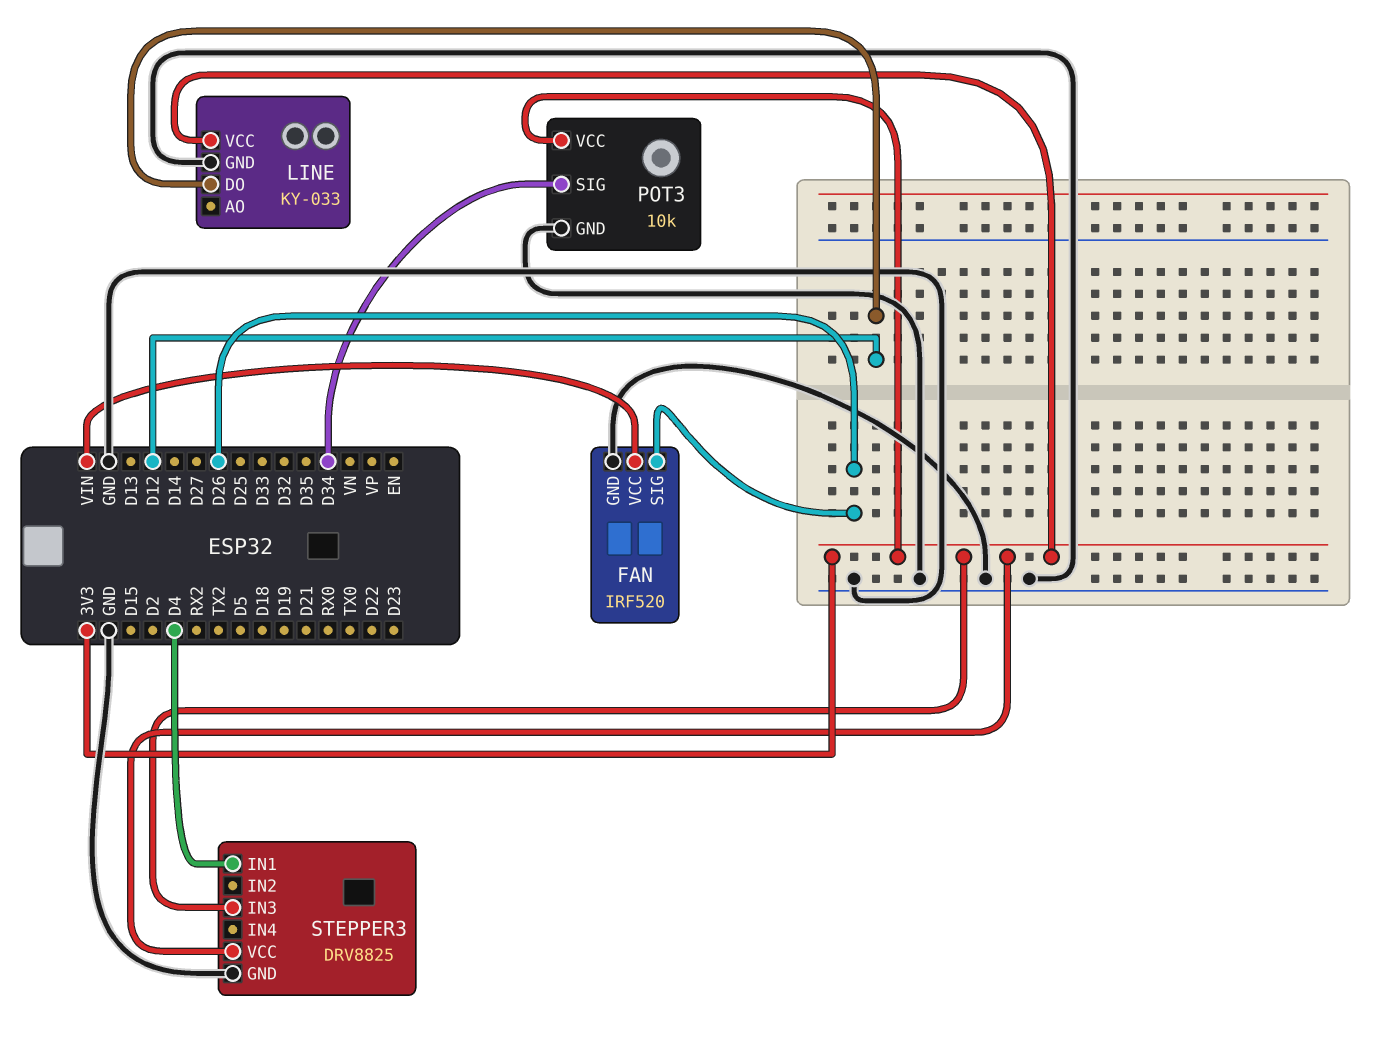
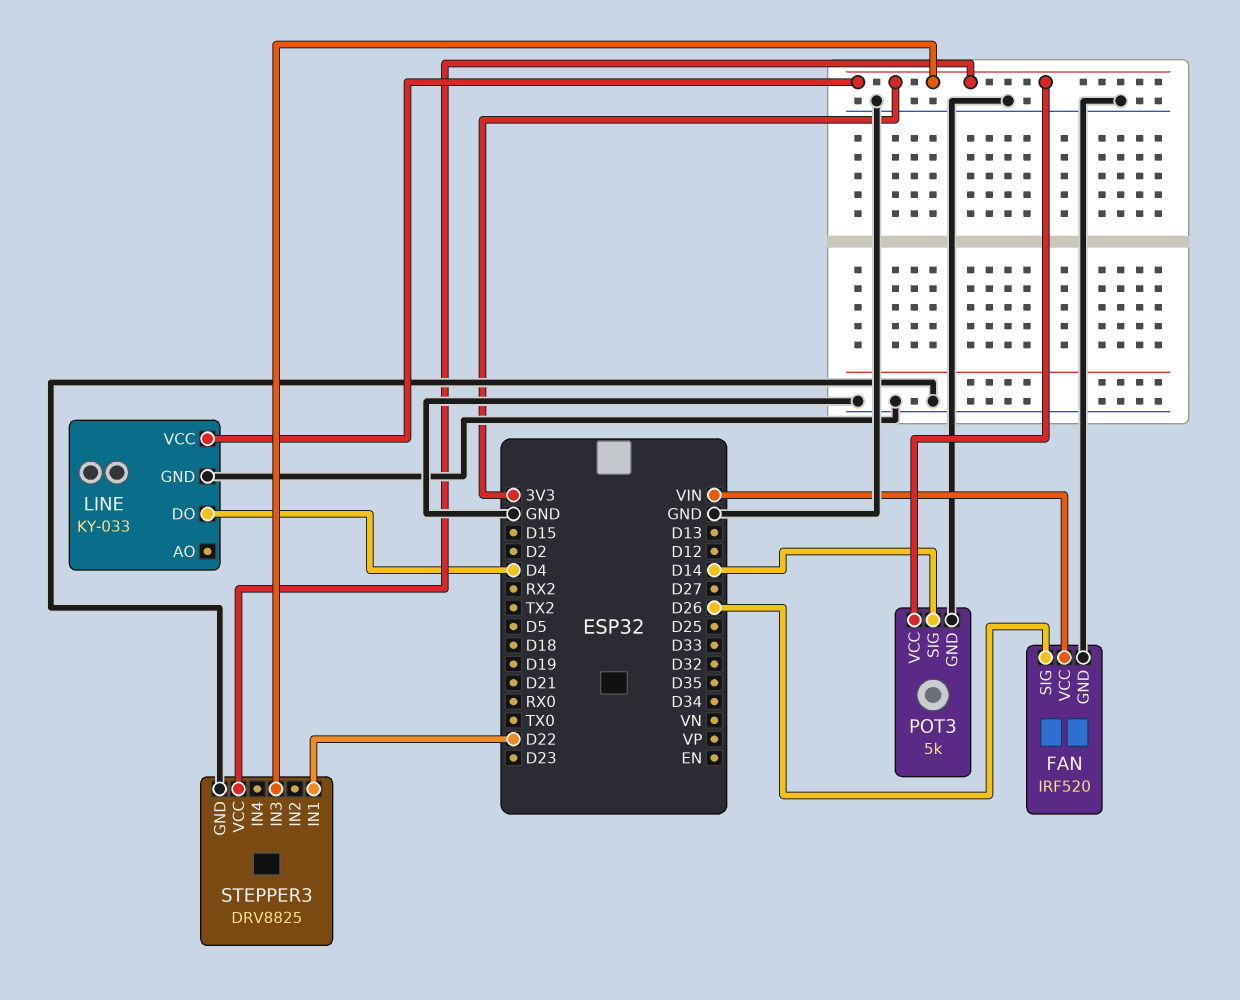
LINE pin DO: D12 -> D4
POT3: 10k -> 5k
POT3 pin SIG: D34 -> D14
STEPPER3 pin IN1: D4 -> D22

